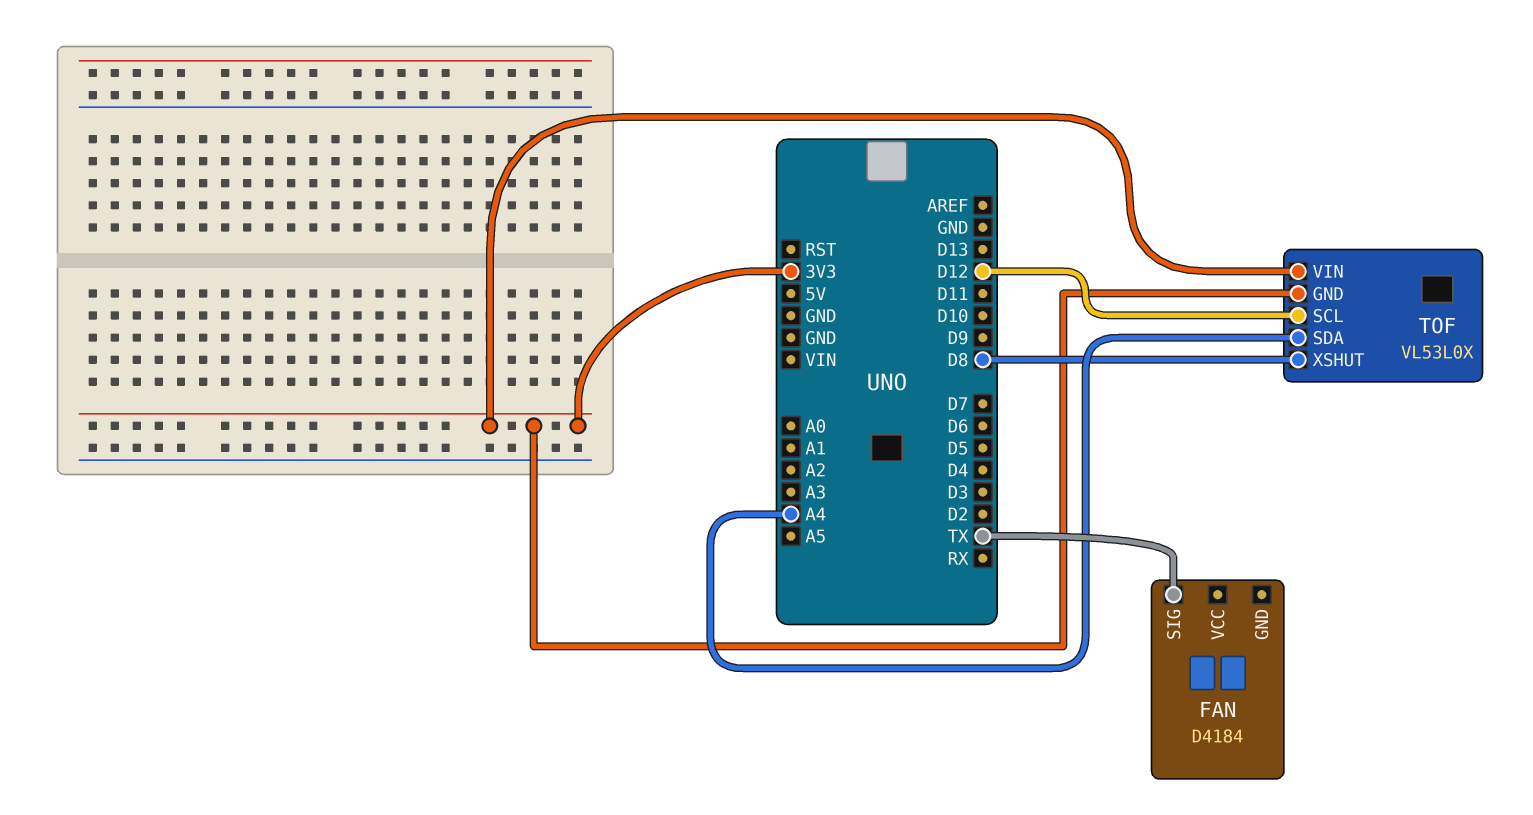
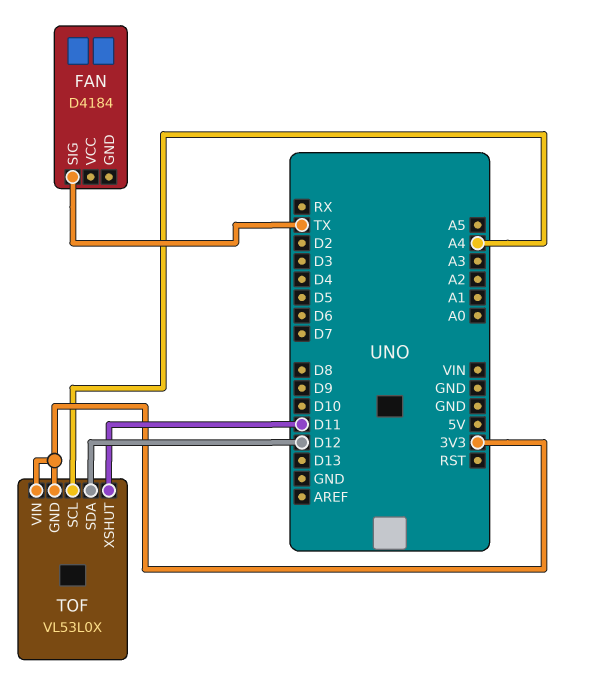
TOF pin SCL: D12 -> A4
TOF pin SDA: A4 -> D12
TOF pin XSHUT: D8 -> D11

